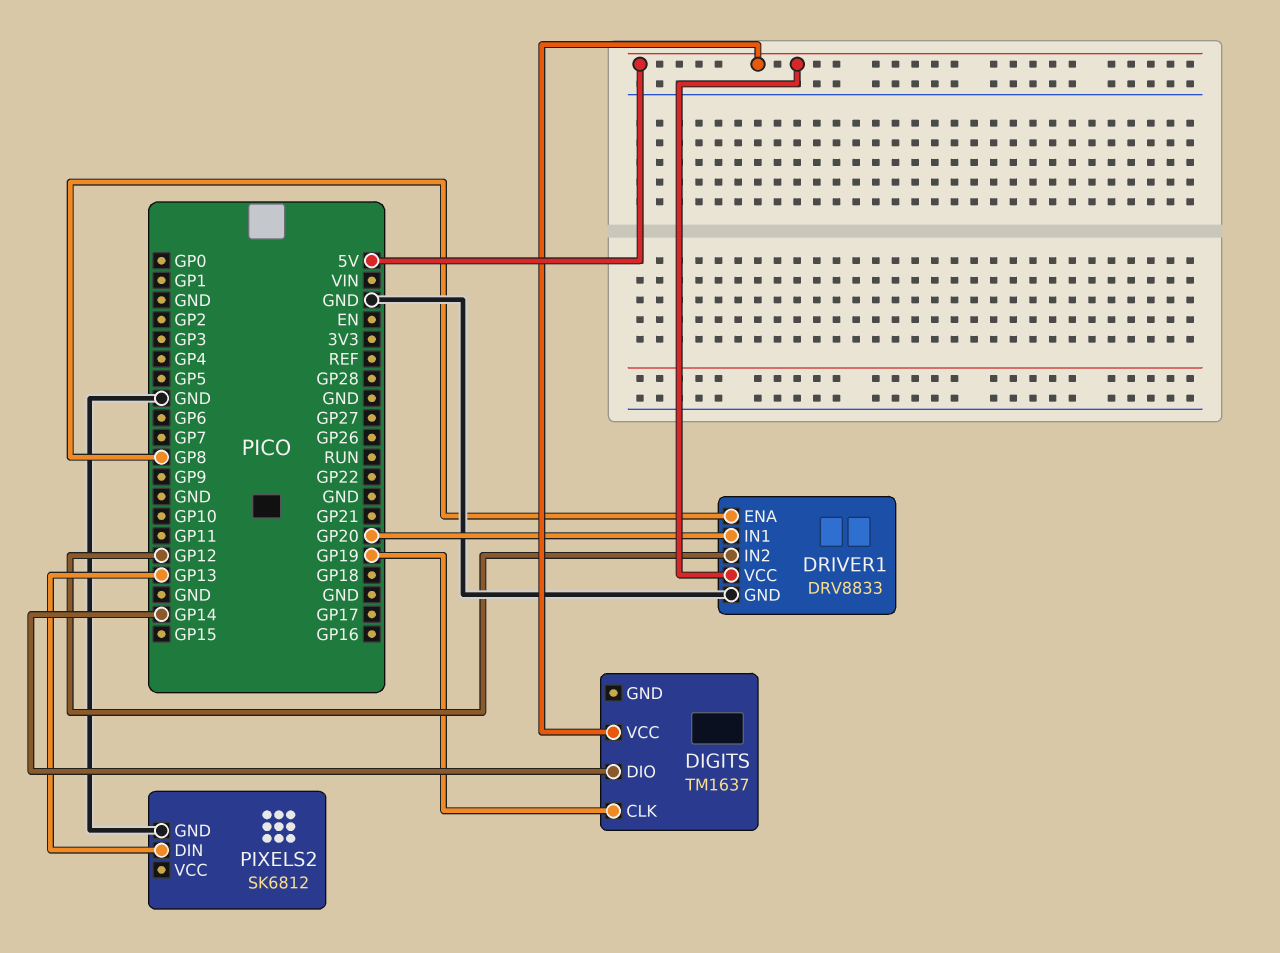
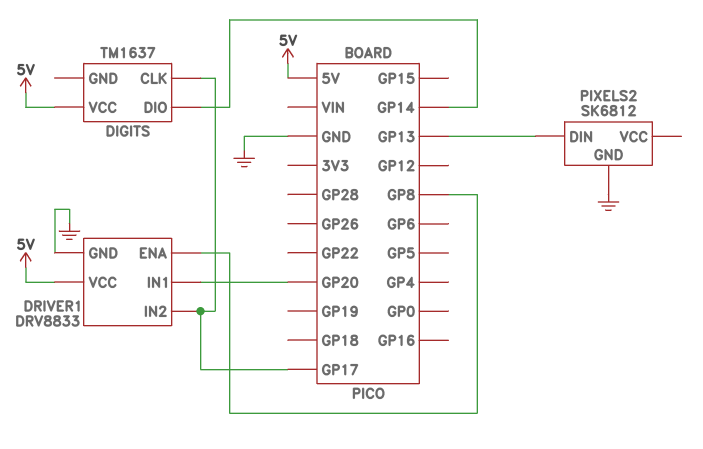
DIGITS pin CLK: GP19 -> GP17
DRIVER1 pin IN2: GP12 -> GP17

